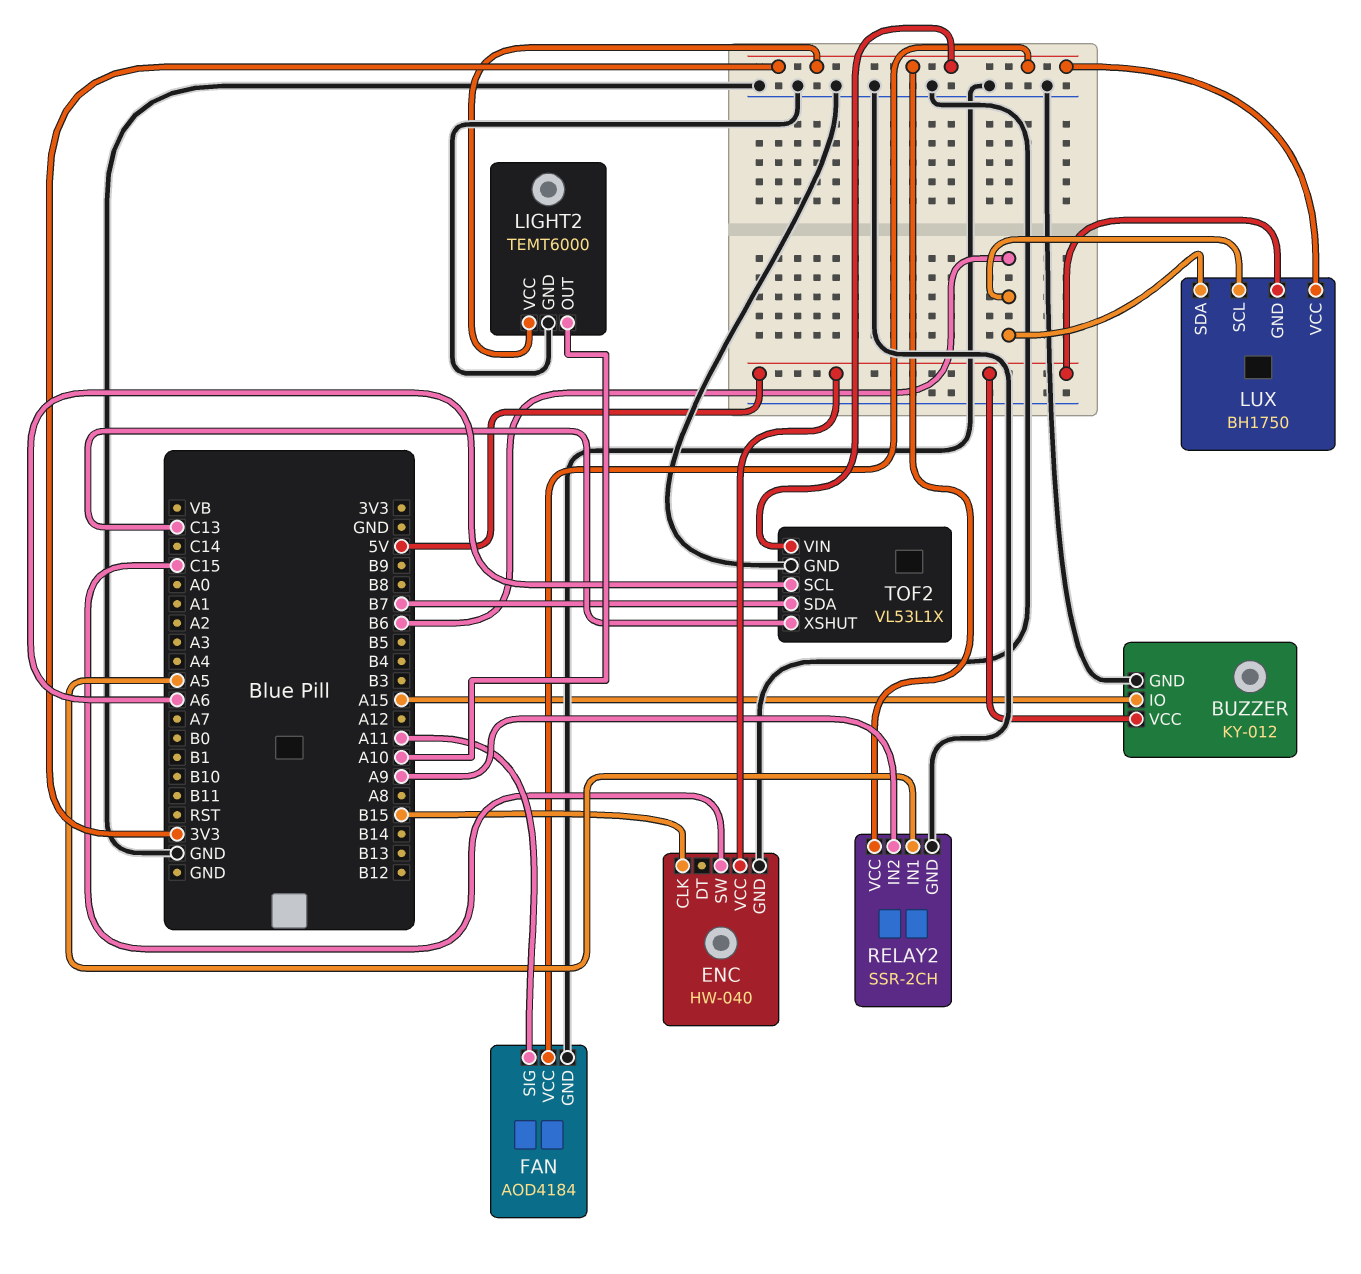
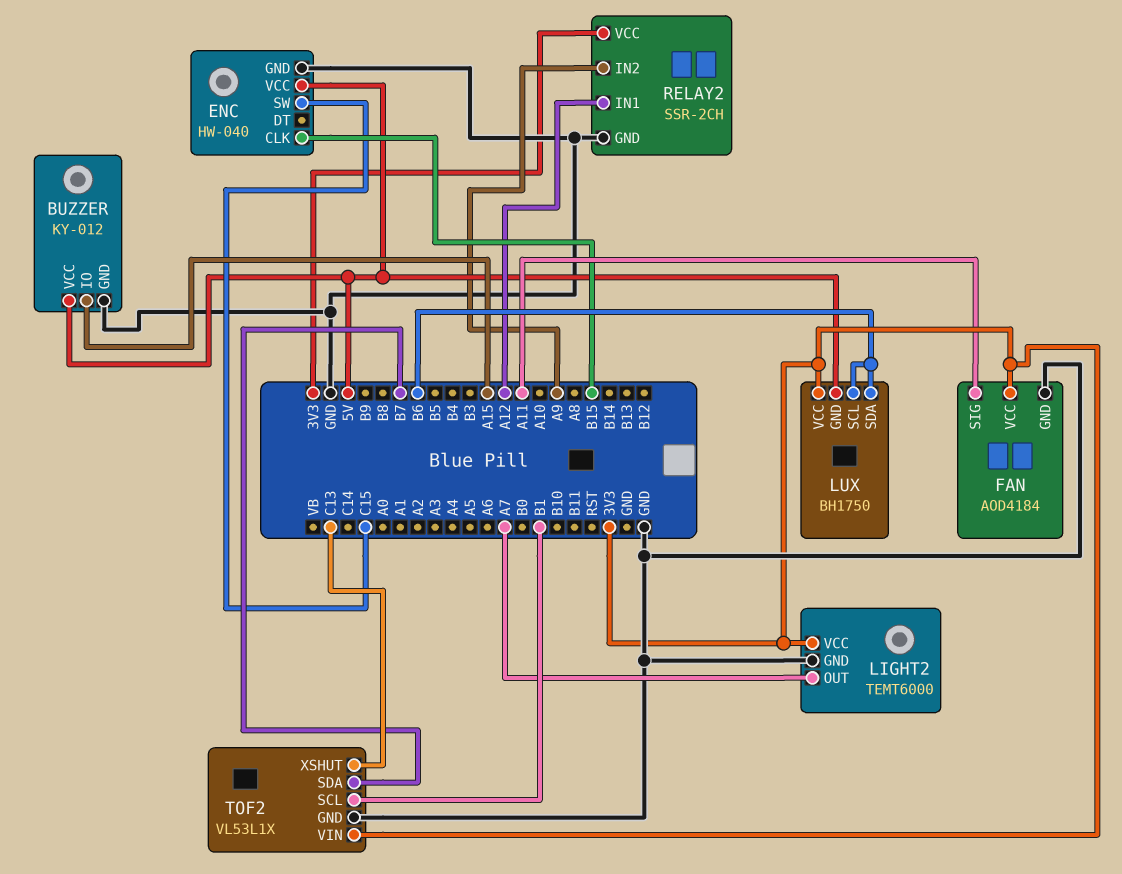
LIGHT2 pin OUT: A10 -> A7
RELAY2 pin IN1: A5 -> A12
TOF2 pin SCL: A6 -> B1

